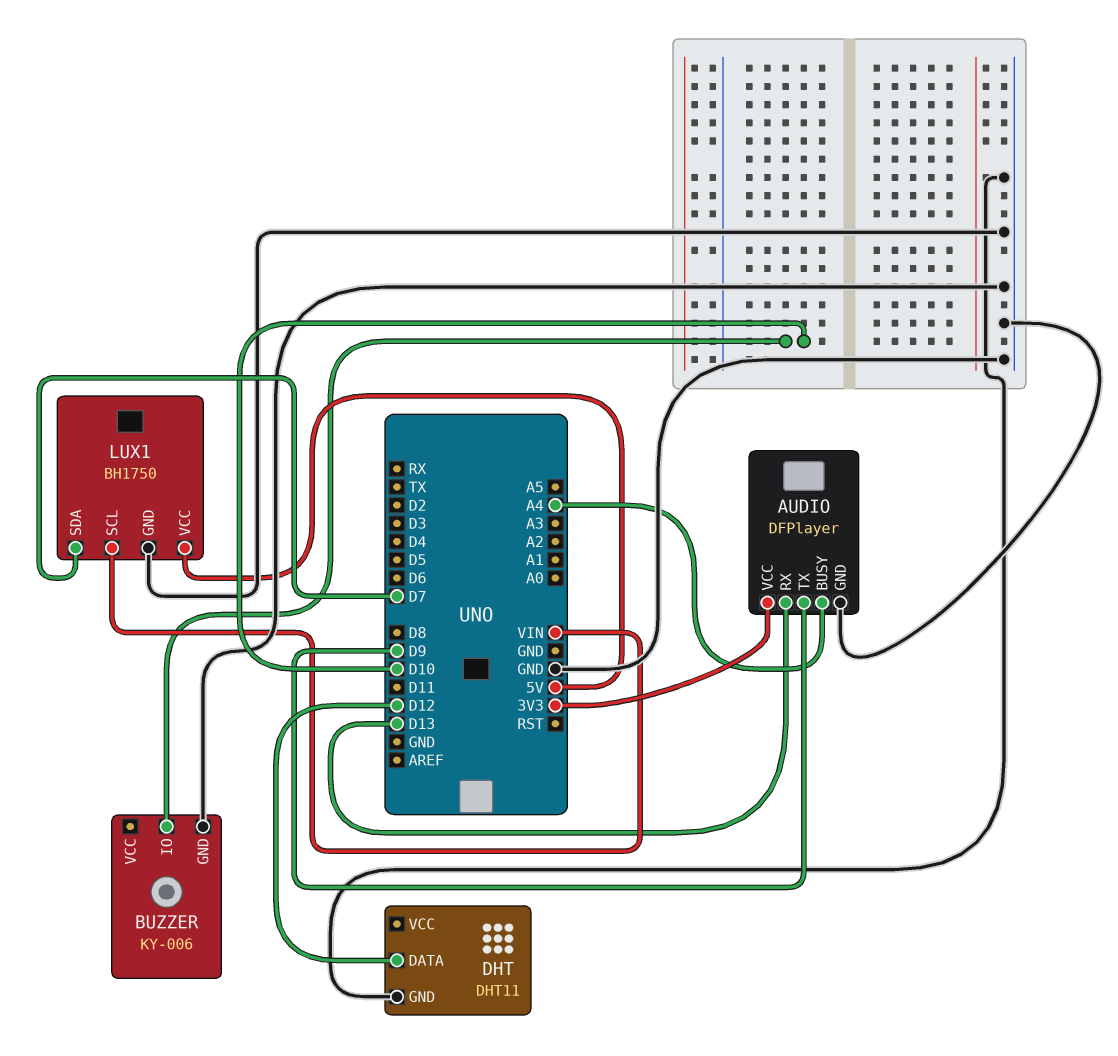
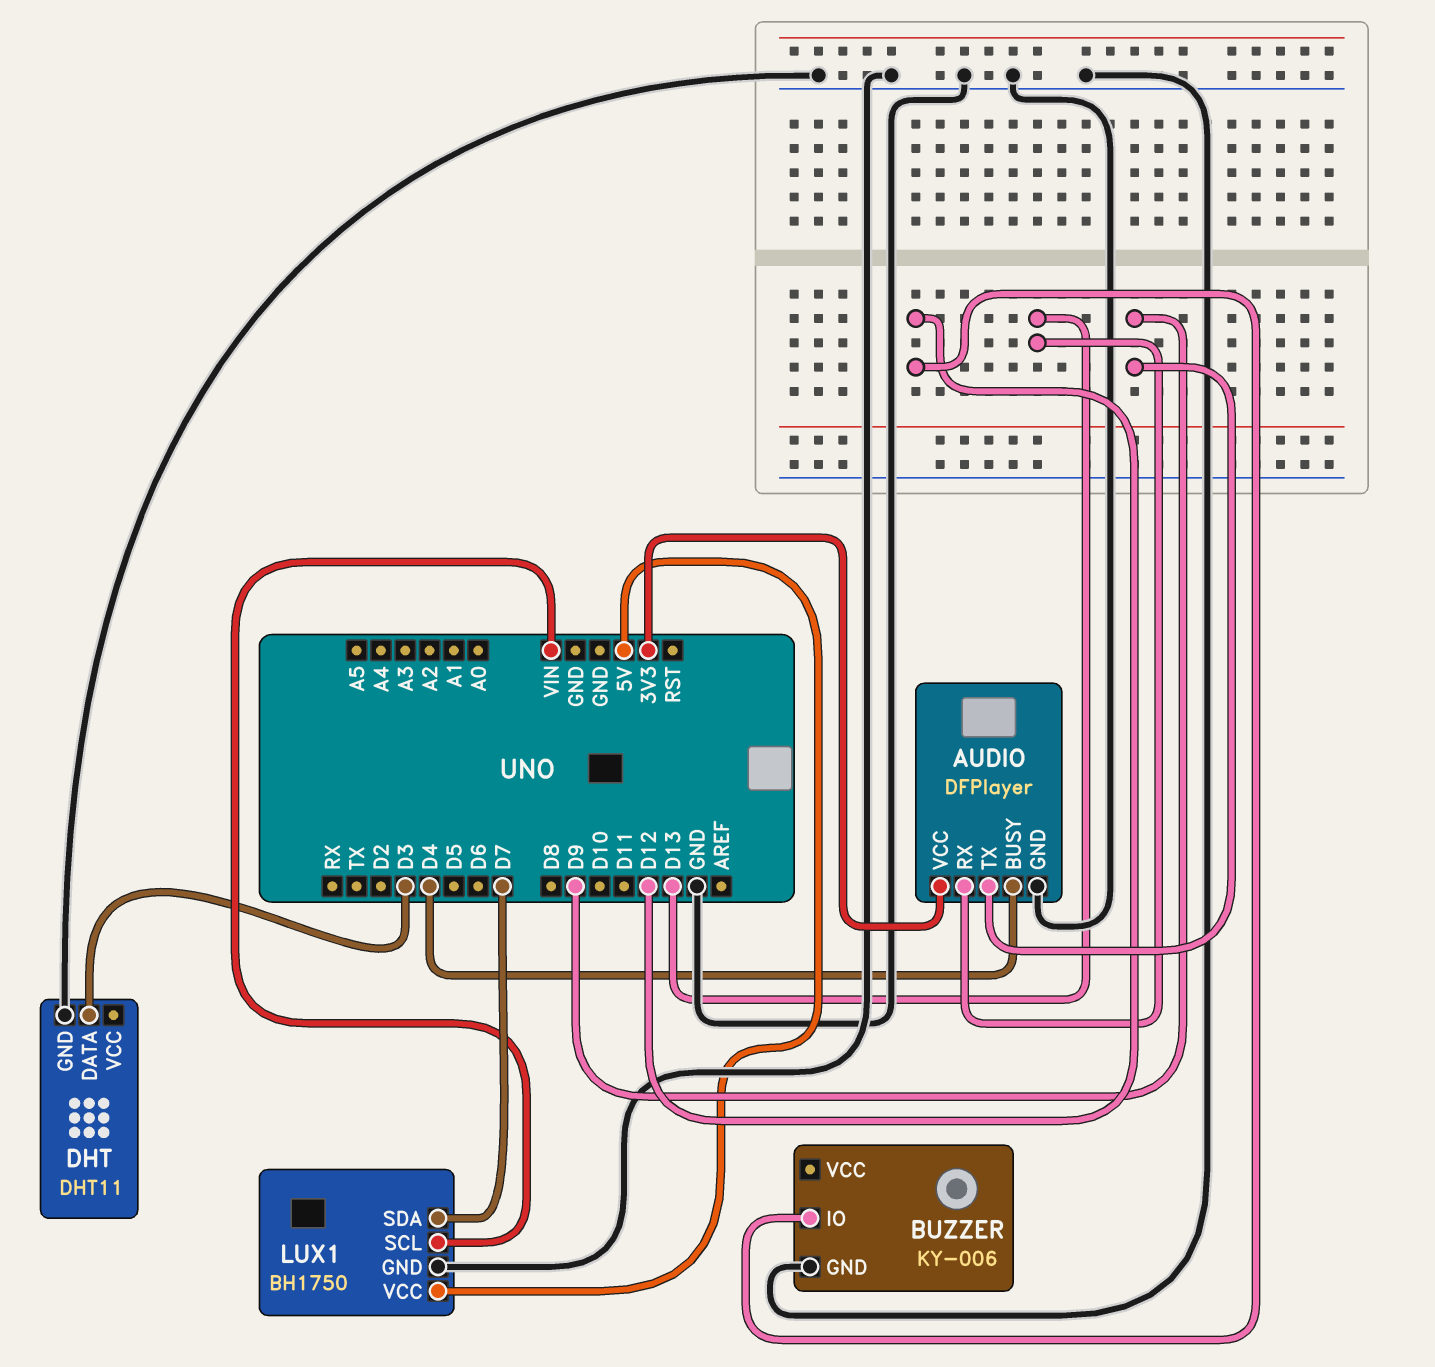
AUDIO pin BUSY: A4 -> D4
BUZZER pin IO: D10 -> D12
DHT pin DATA: D12 -> D3

